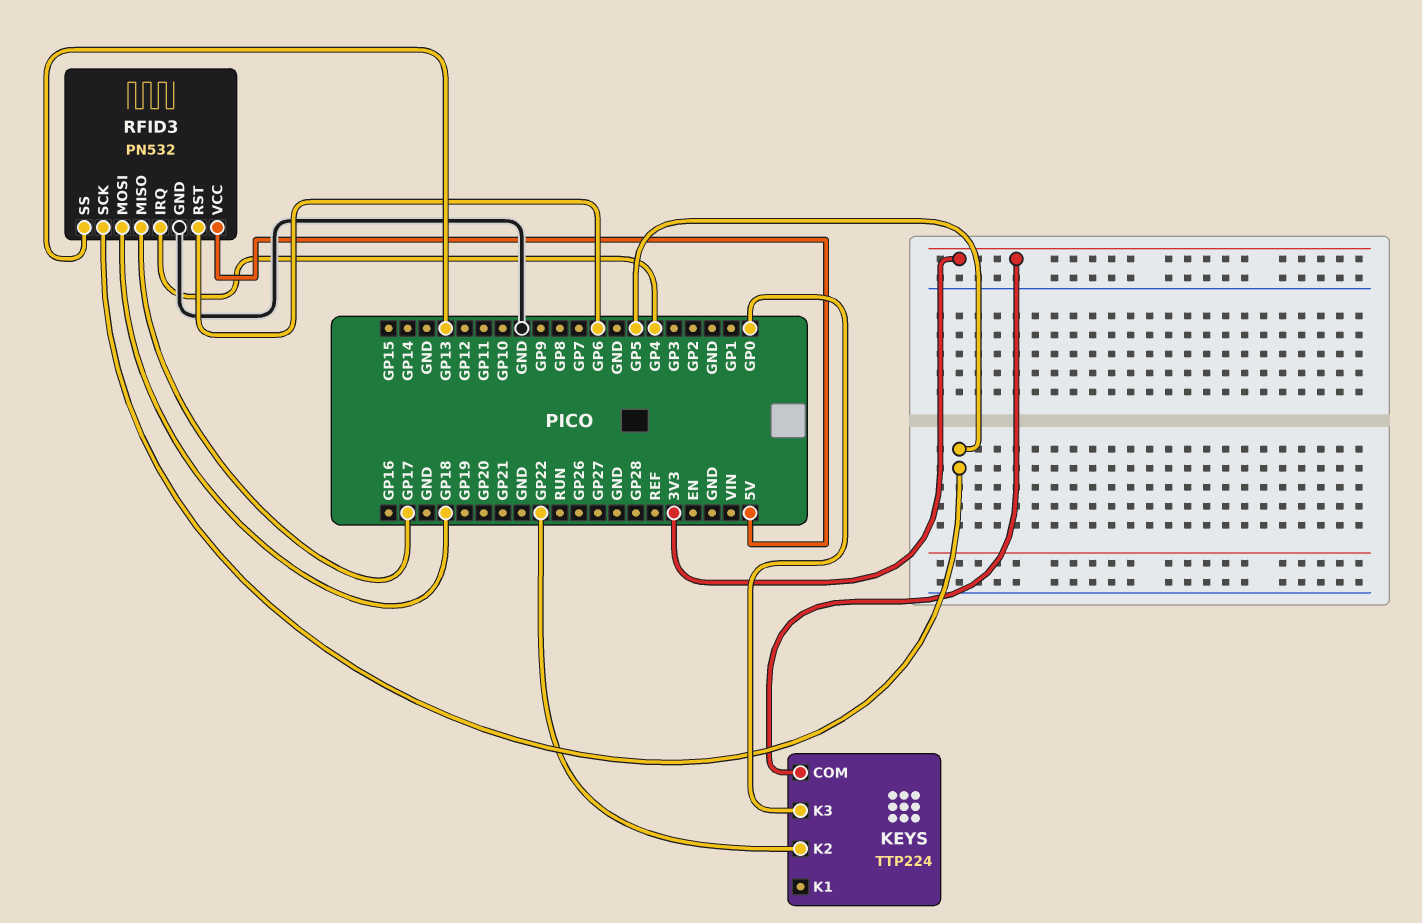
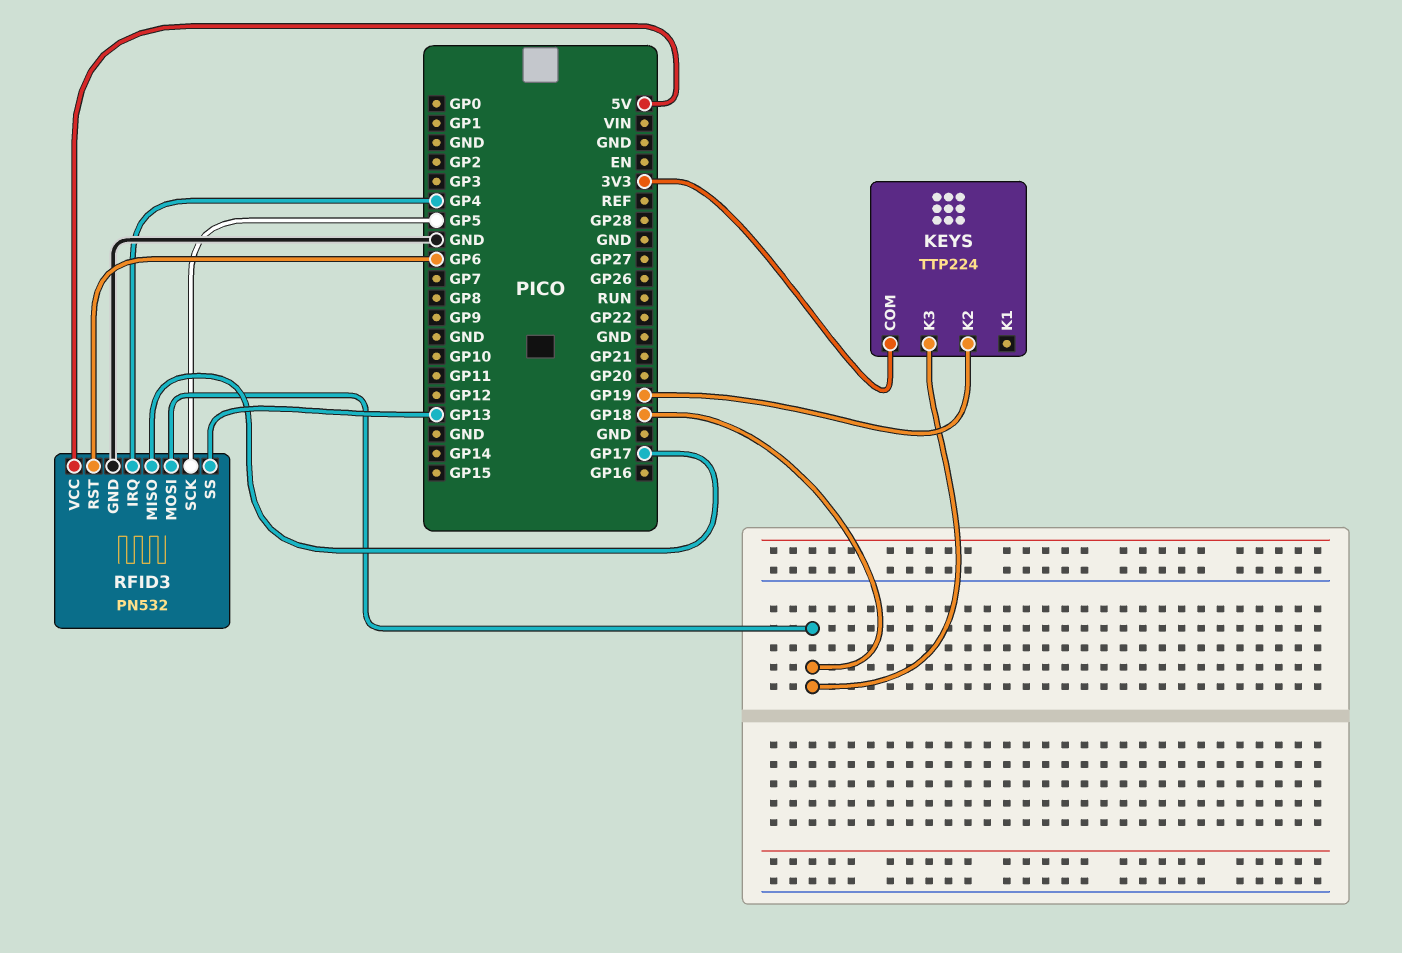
KEYS pin K2: GP22 -> GP19
KEYS pin K3: GP0 -> GP18

